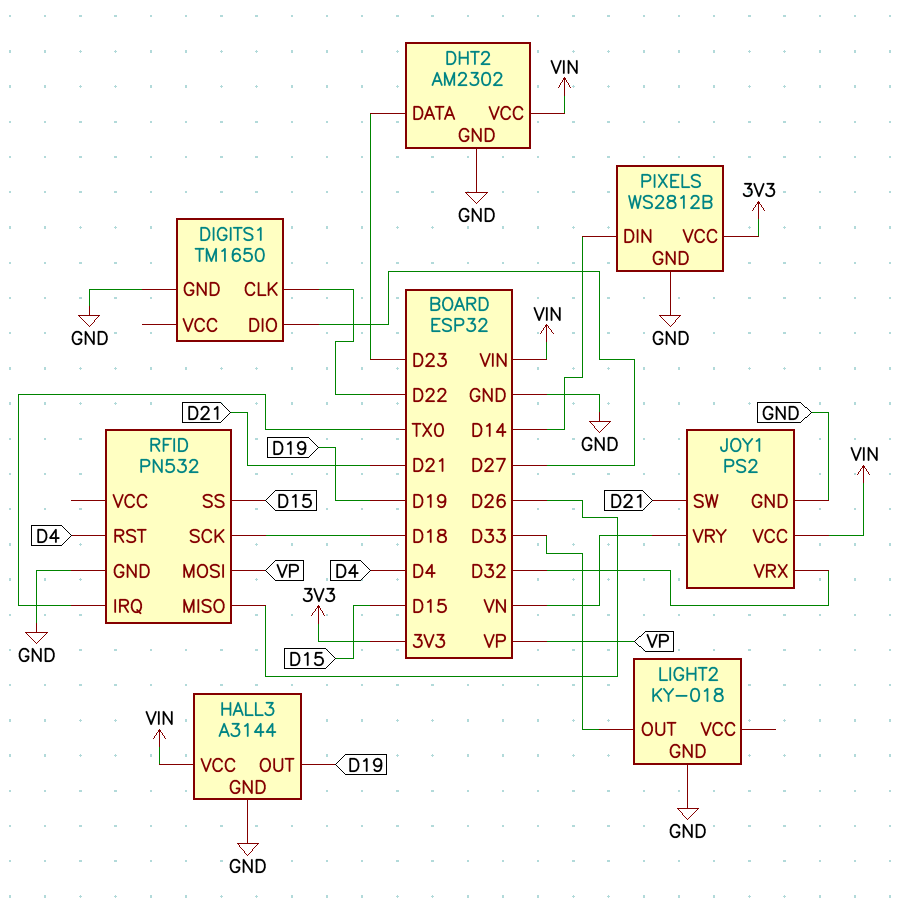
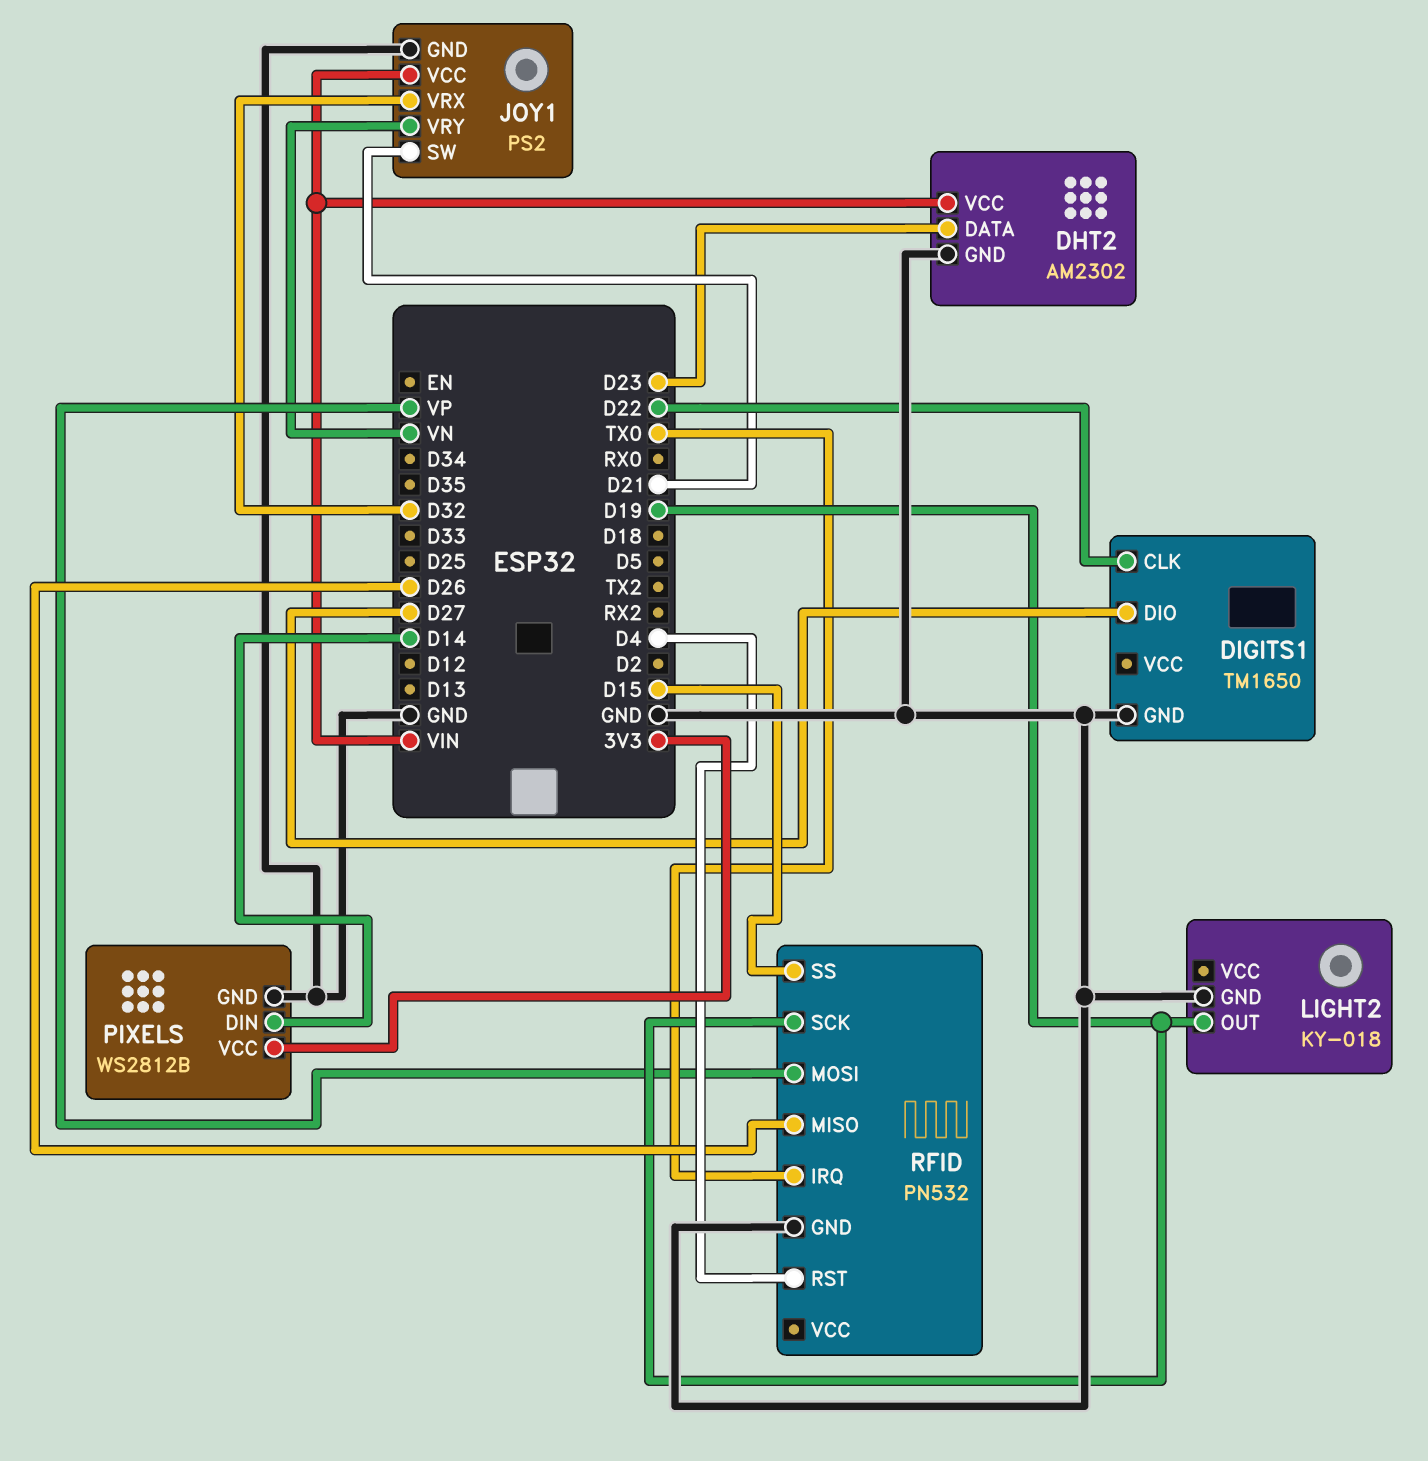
HALL3: A3144 -> none
HALL3 pin GND: GND -> none
HALL3 pin OUT: D19 -> none
HALL3 pin VCC: VIN -> none
LIGHT2 pin OUT: D33 -> D19
RFID pin SCK: D18 -> D19

